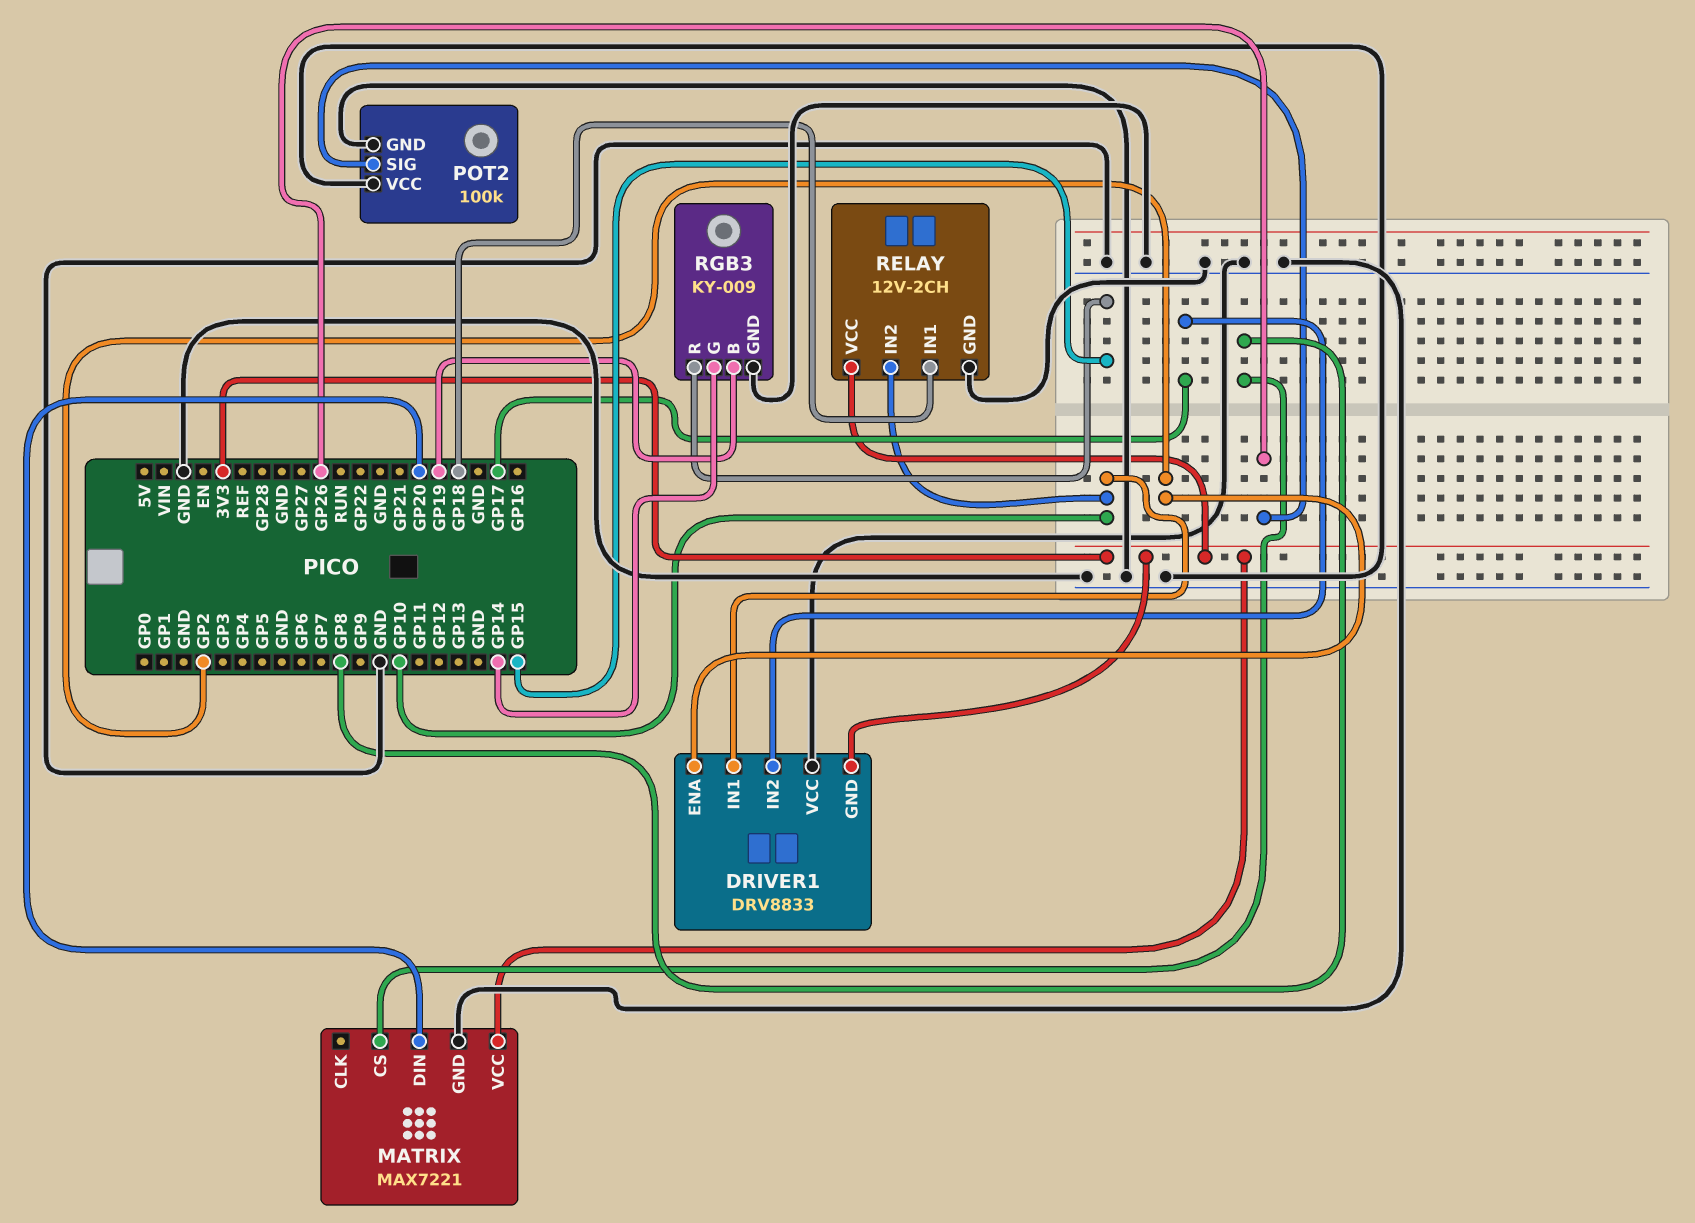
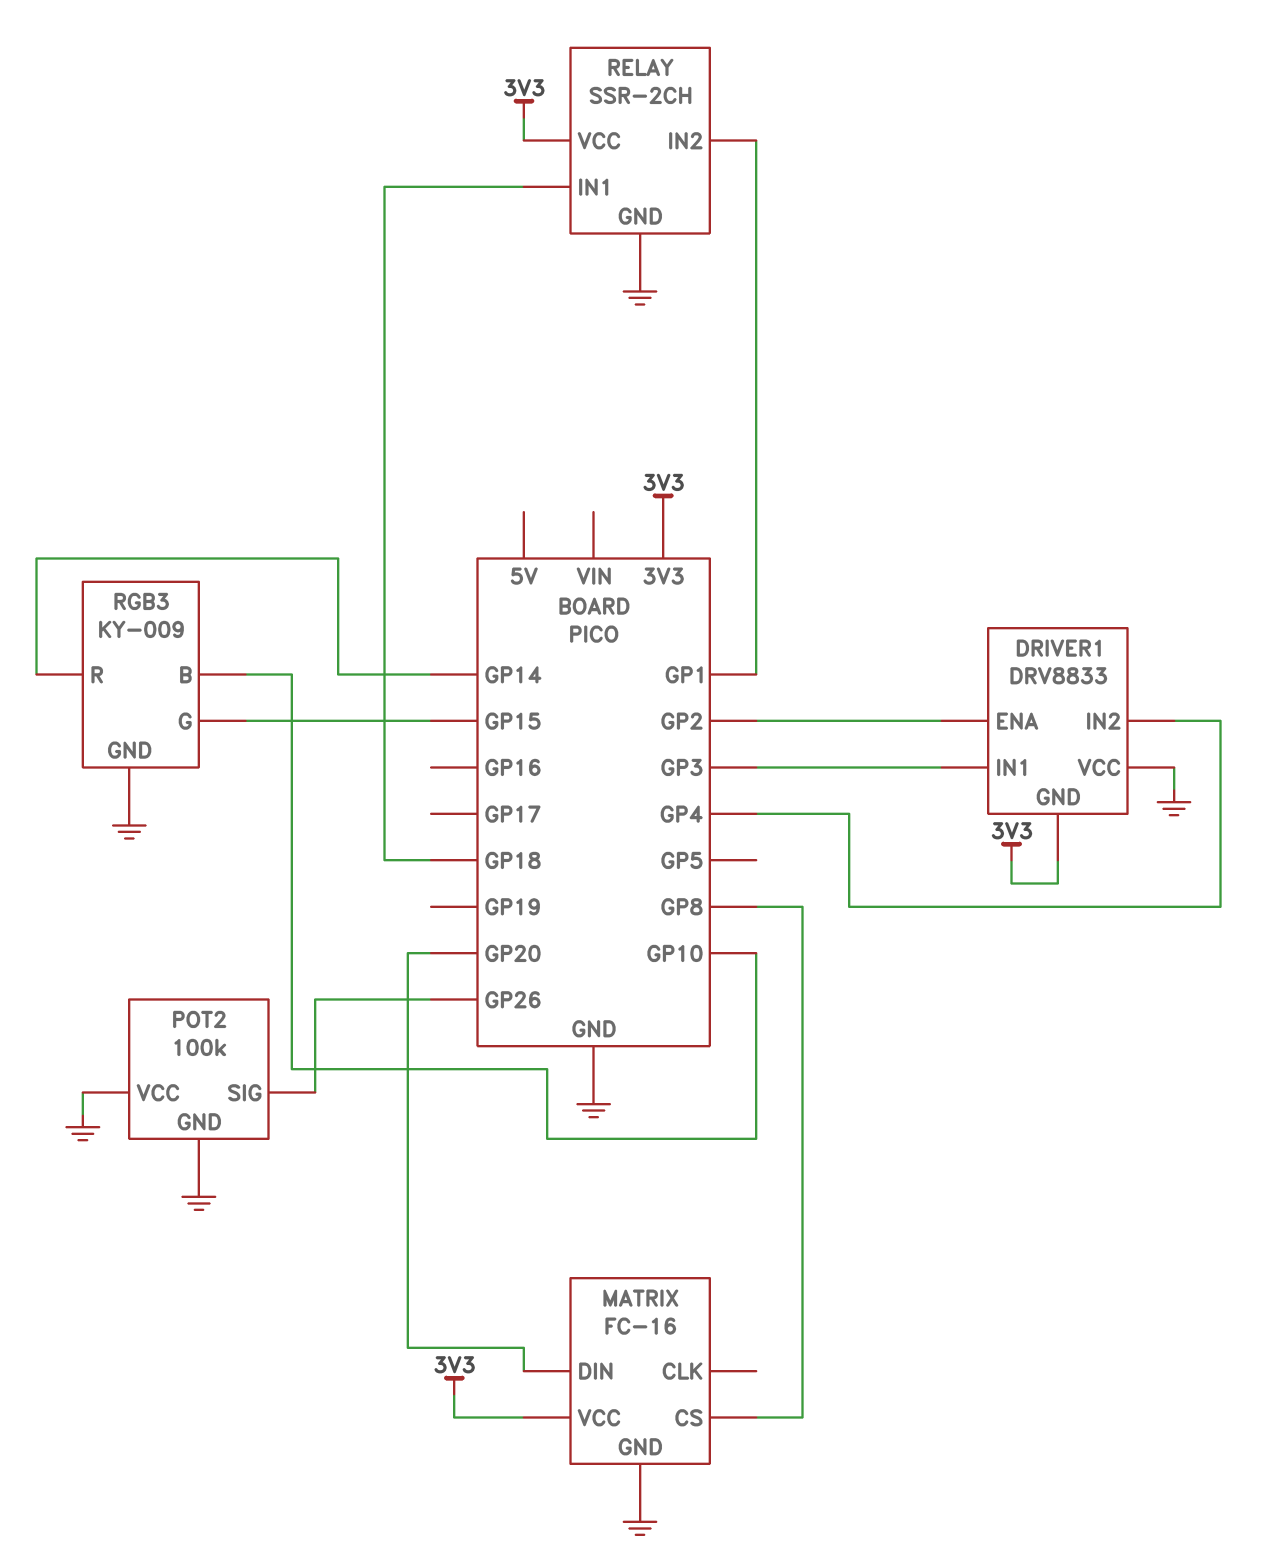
DRIVER1 pin IN1: GP10 -> GP3
DRIVER1 pin IN2: GP17 -> GP4
MATRIX: MAX7221 -> FC-16
RELAY: 12V-2CH -> SSR-2CH
RELAY pin IN2: GP10 -> GP1
RGB3 pin B: GP19 -> GP10
RGB3 pin G: GP14 -> GP15
RGB3 pin R: GP15 -> GP14

